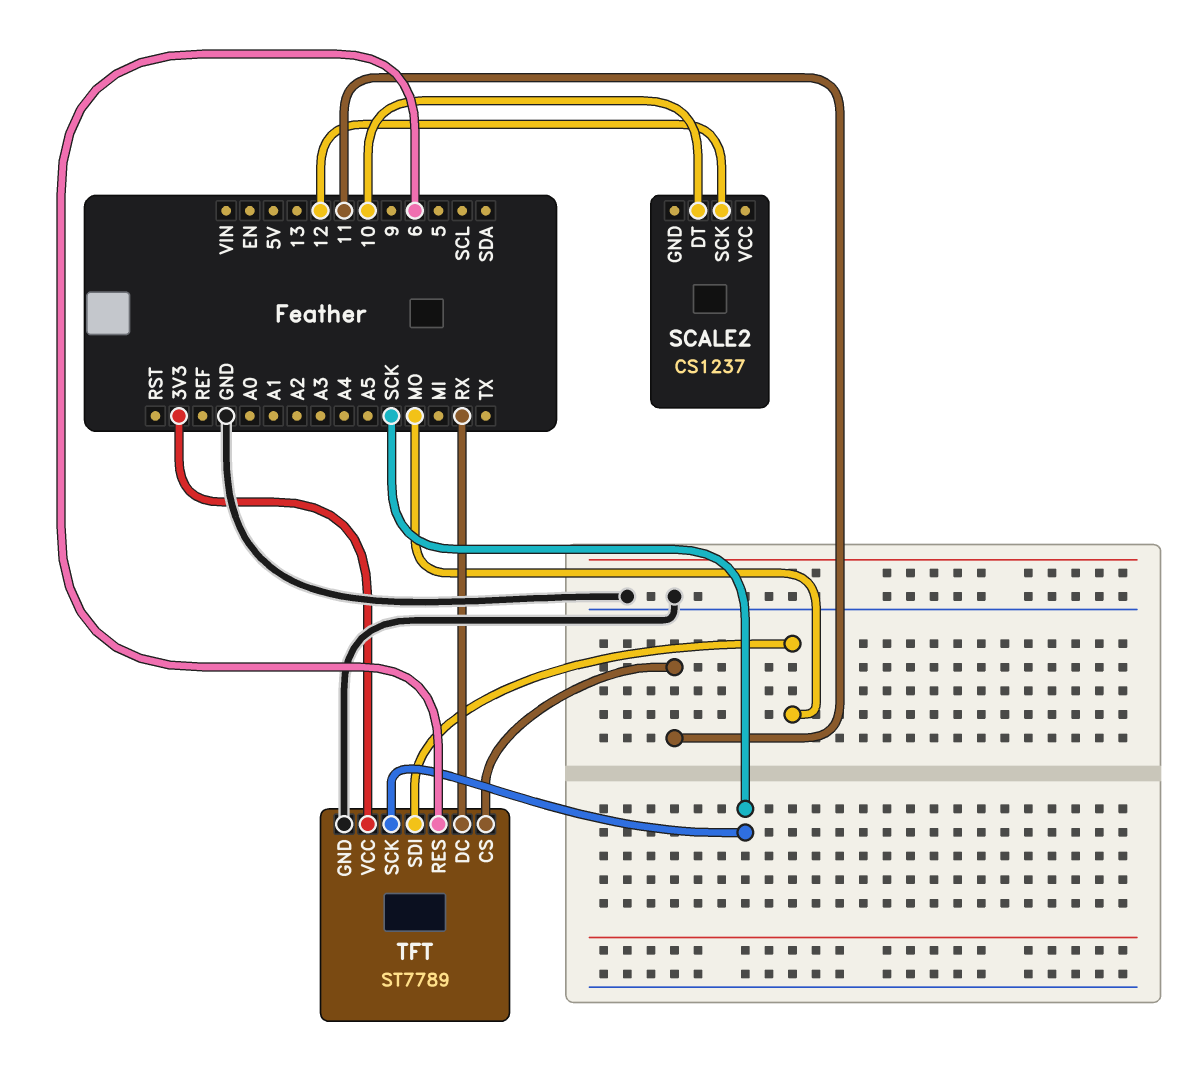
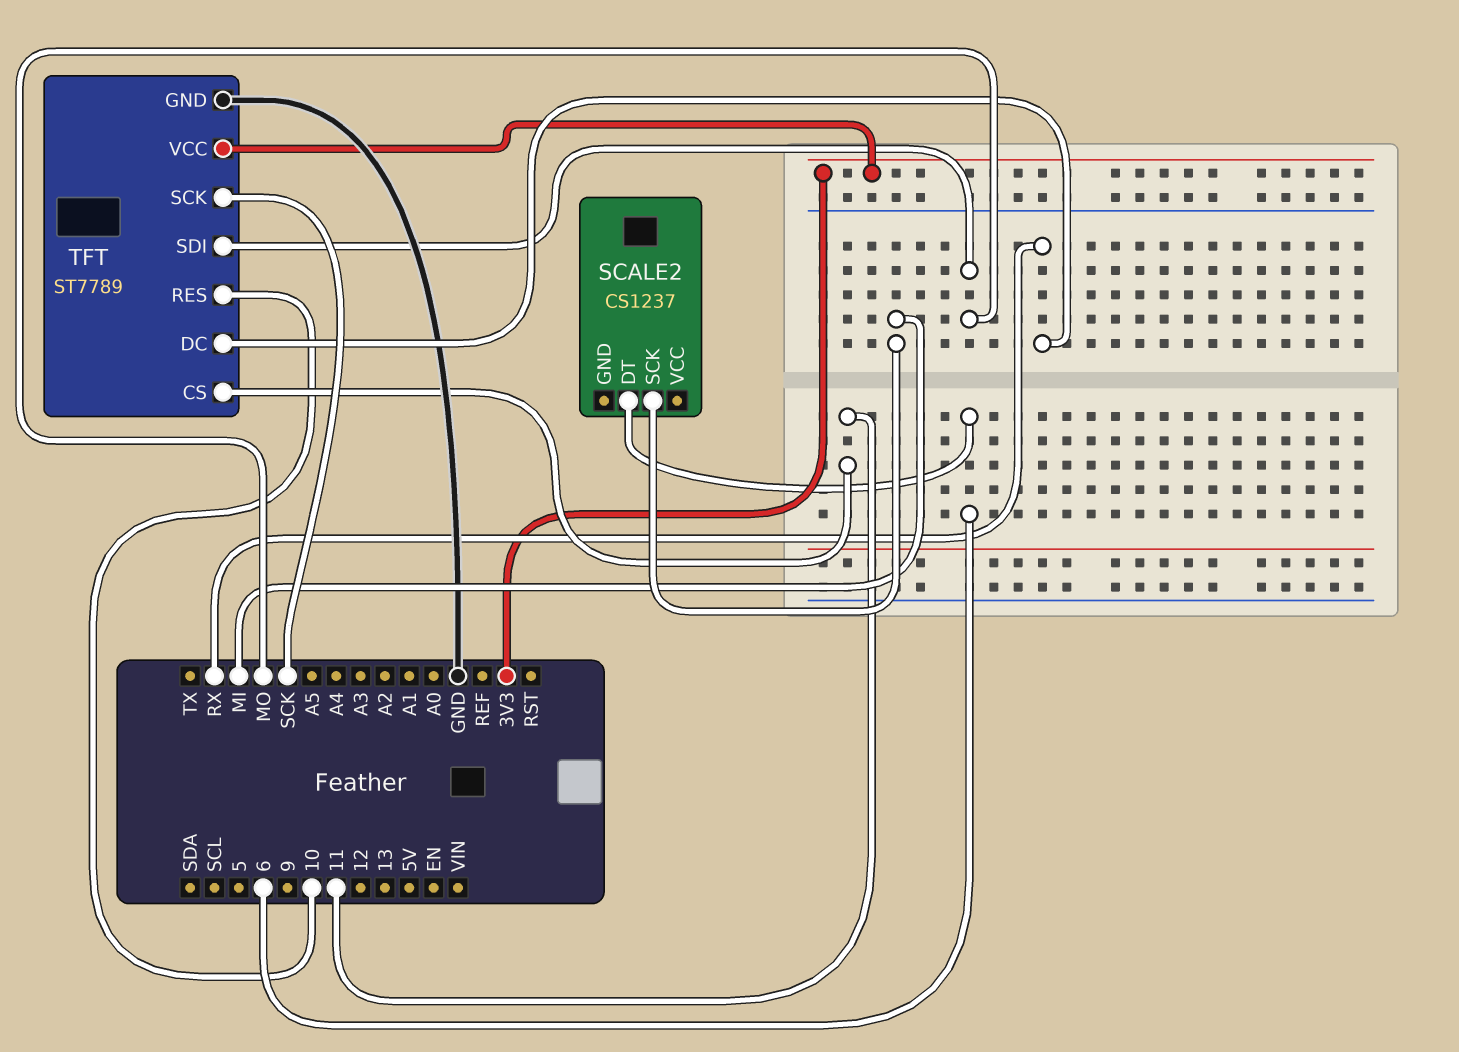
SCALE2 pin DT: 10 -> 6
SCALE2 pin SCK: 12 -> MI
TFT pin RES: 6 -> 10

